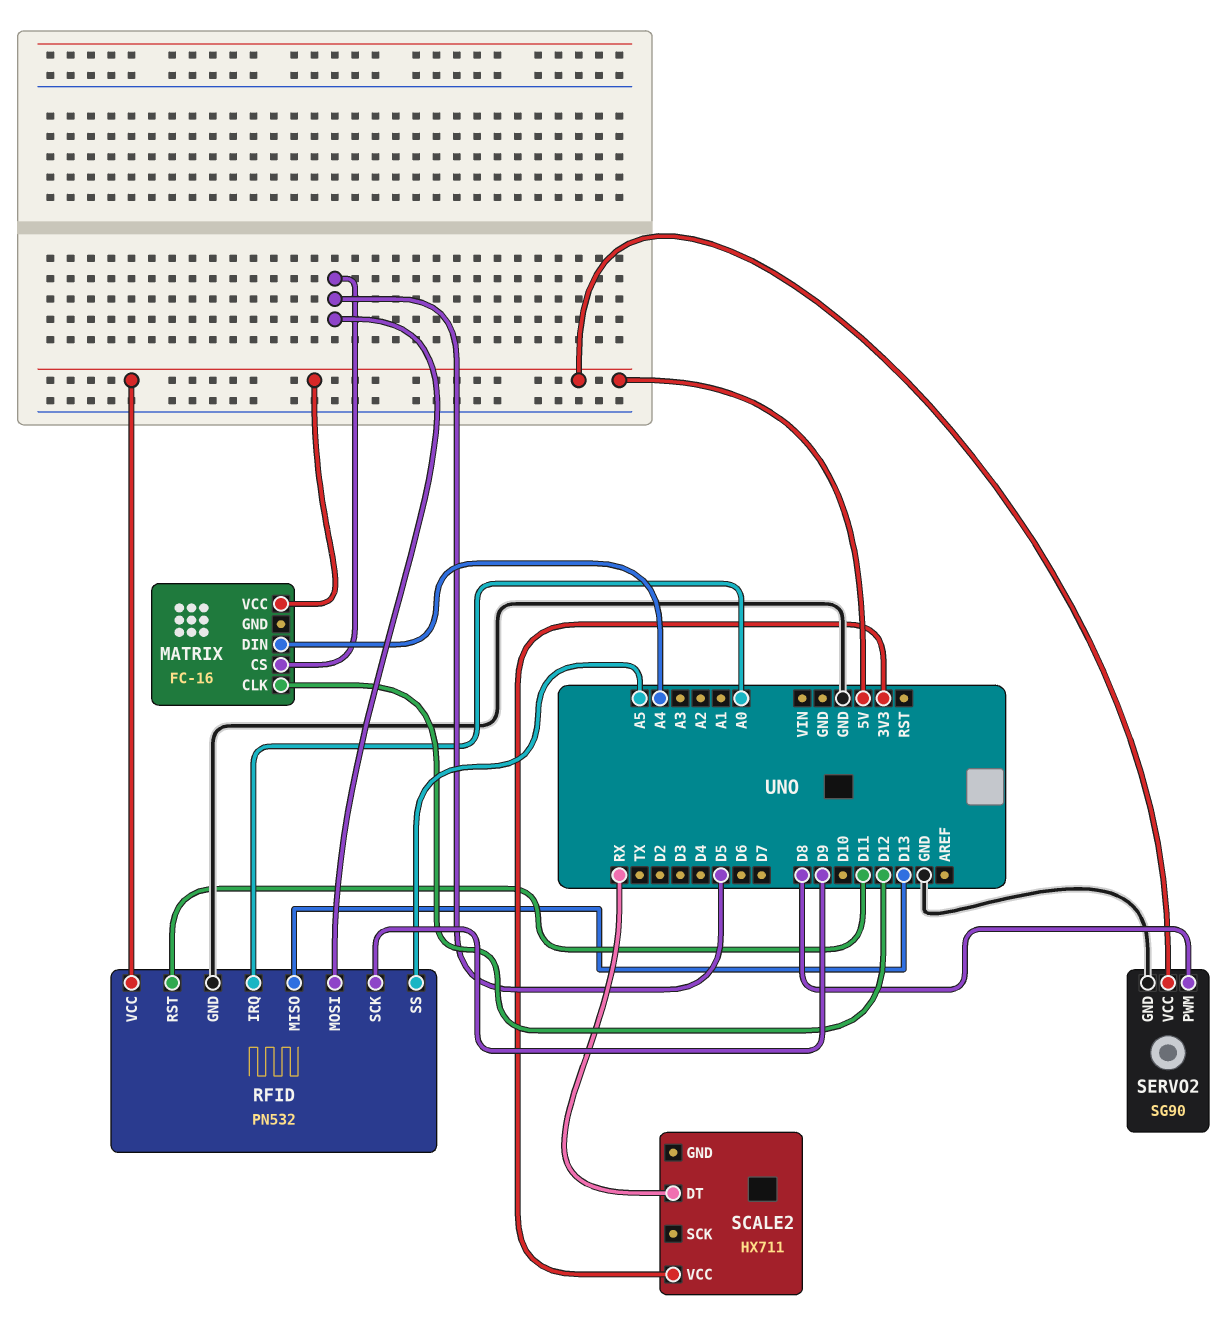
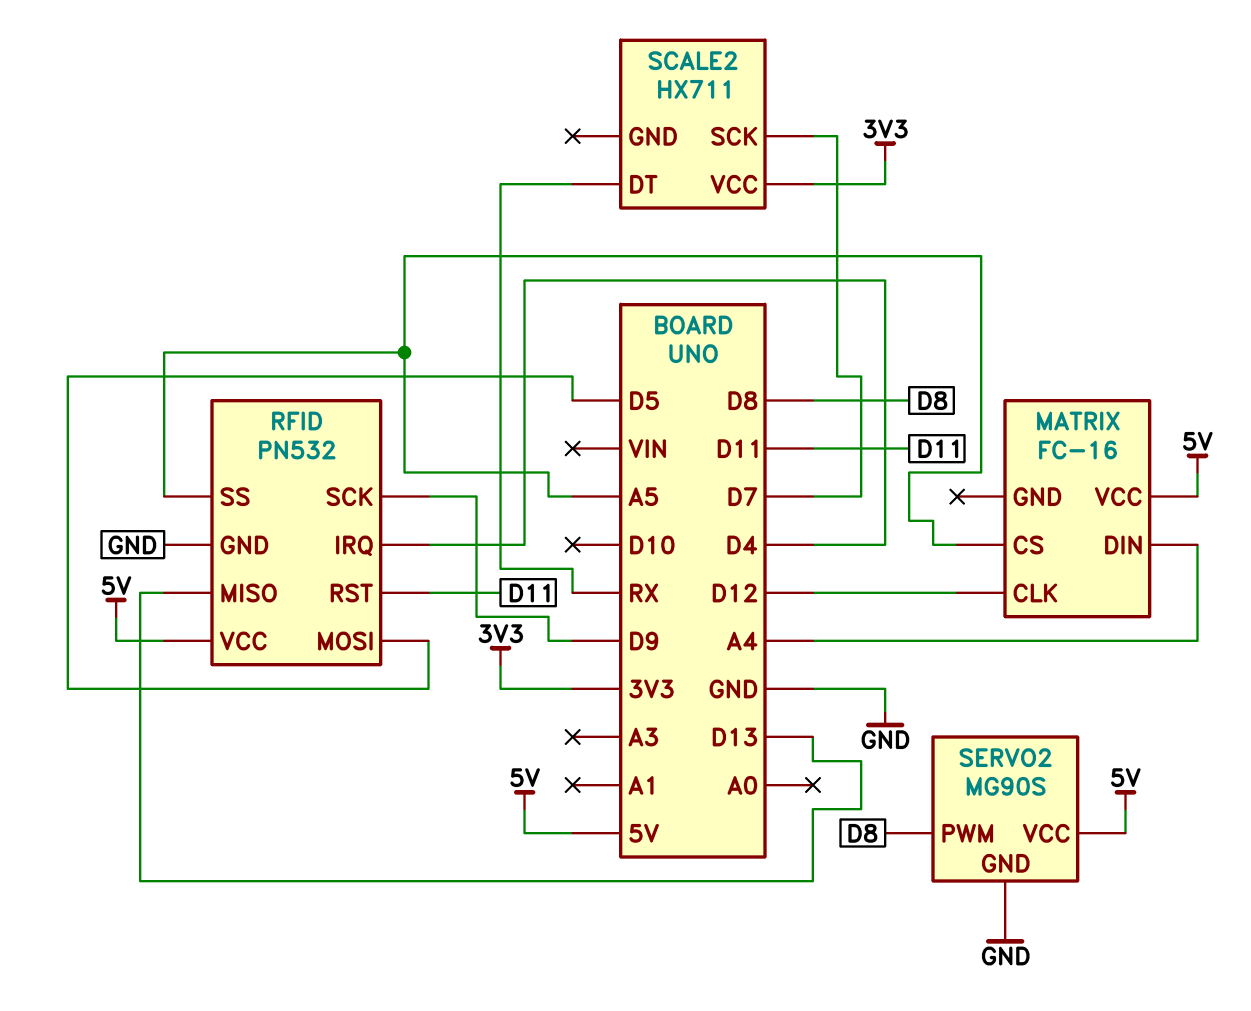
MATRIX pin CS: D5 -> A5
RFID pin IRQ: A0 -> D4
SCALE2 pin SCK: none -> D7
SERVO2: SG90 -> MG90S

